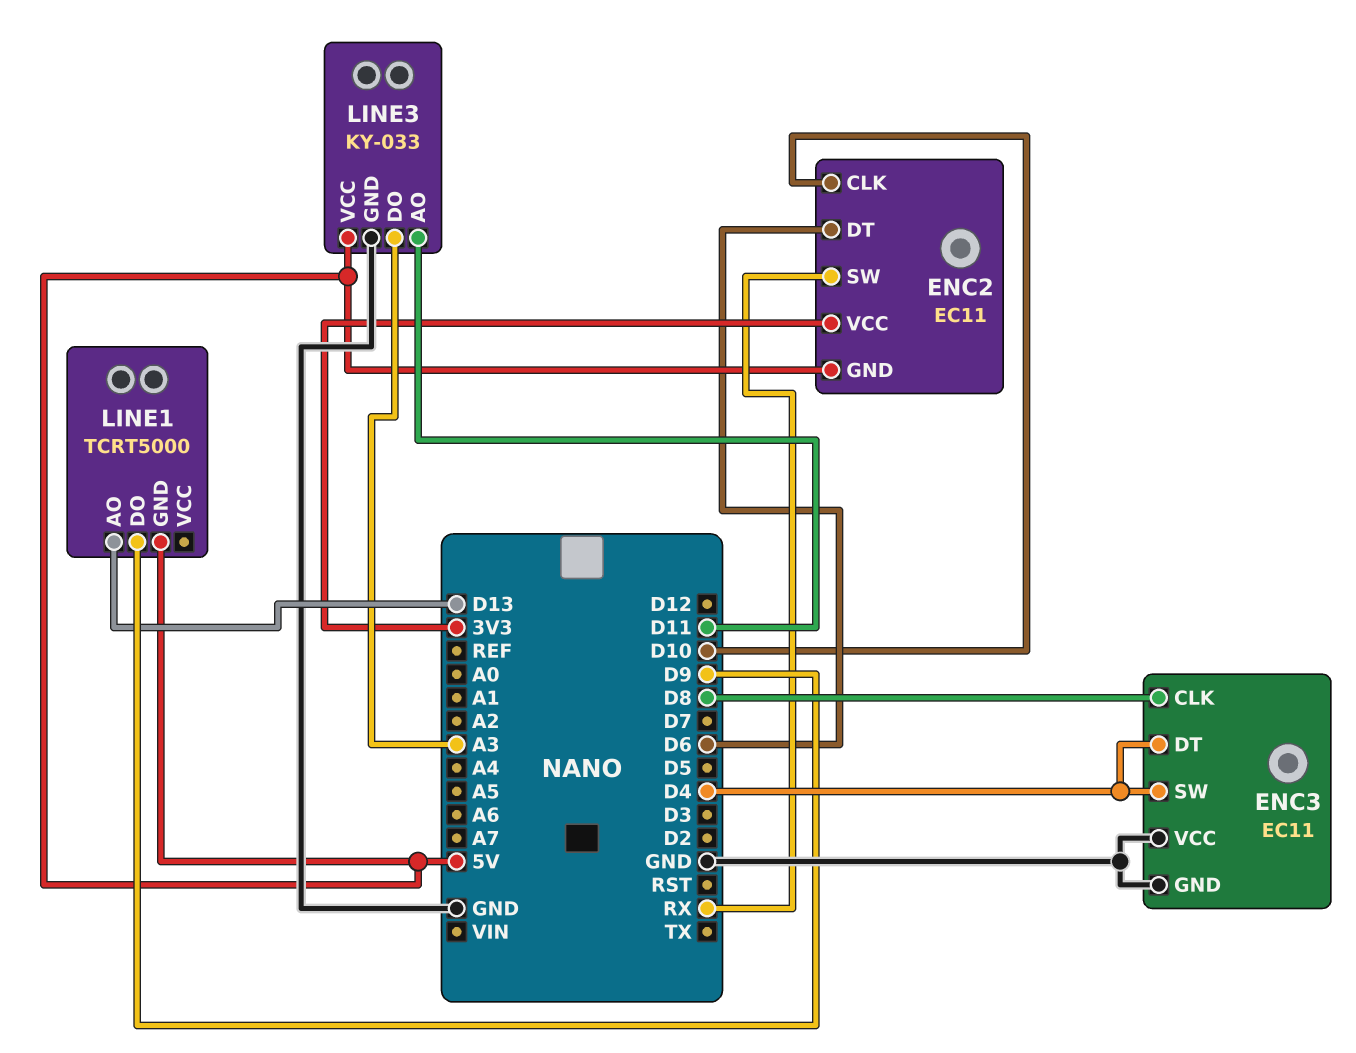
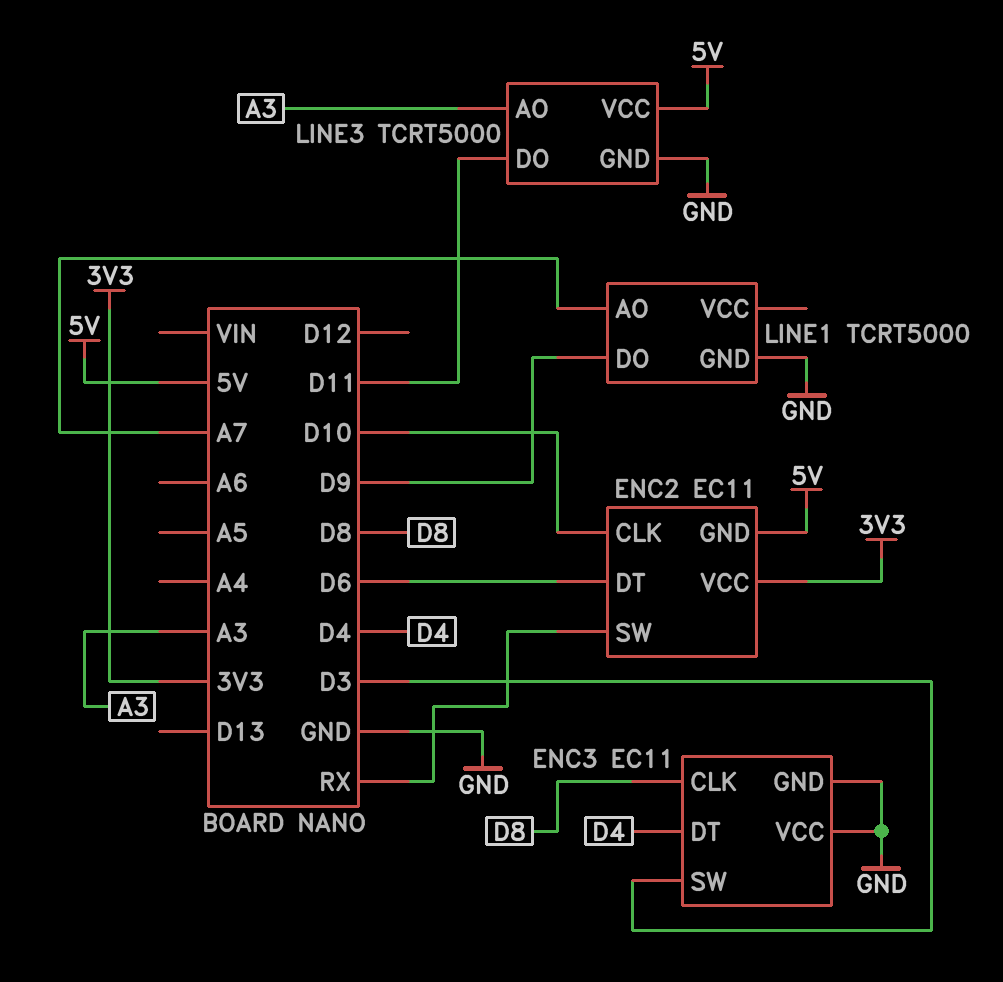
ENC3 pin SW: D4 -> D3
LINE1 pin AO: D13 -> A7
LINE1 pin GND: 5V -> GND
LINE3: KY-033 -> TCRT5000
LINE3 pin AO: D11 -> A3
LINE3 pin DO: A3 -> D11

